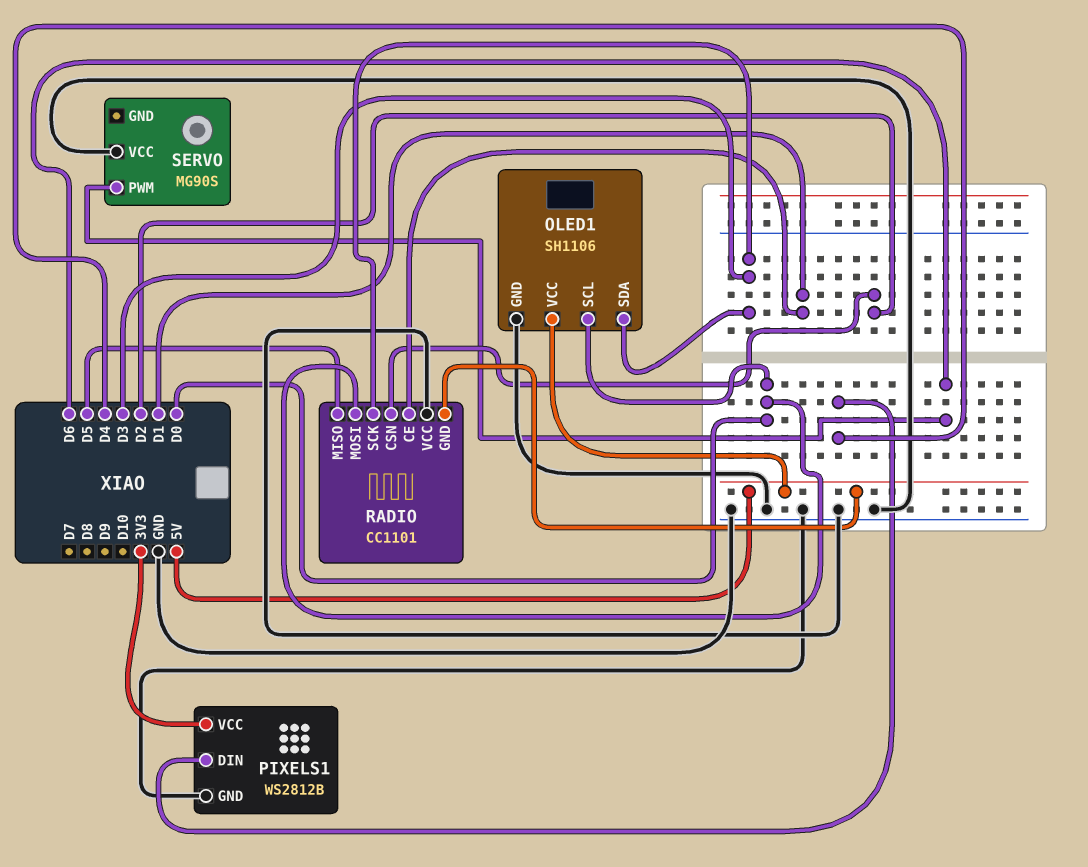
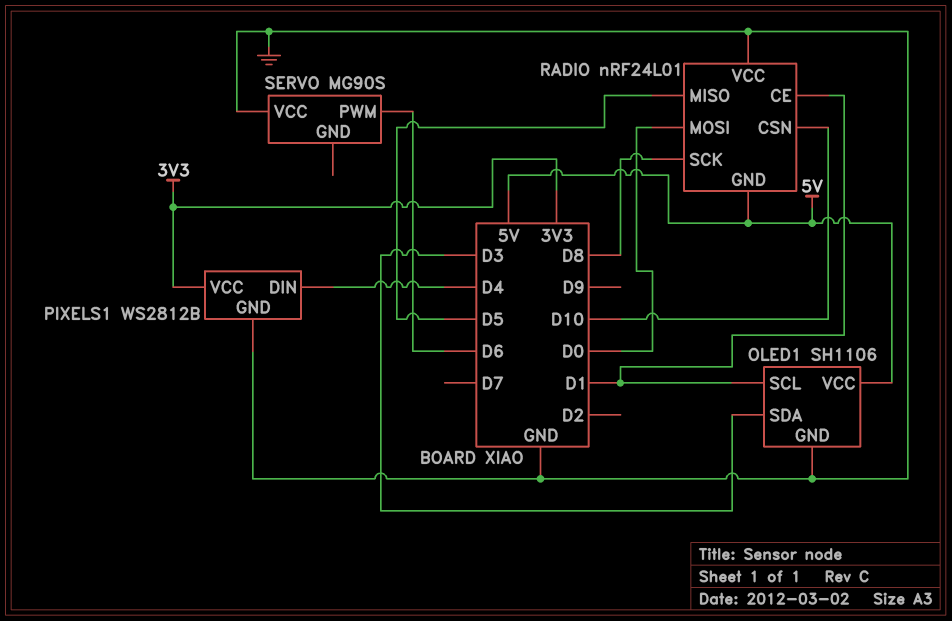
OLED1 pin SCL: D0 -> D1
RADIO: CC1101 -> nRF24L01
RADIO pin CSN: D2 -> D10
RADIO pin SCK: D3 -> D8

